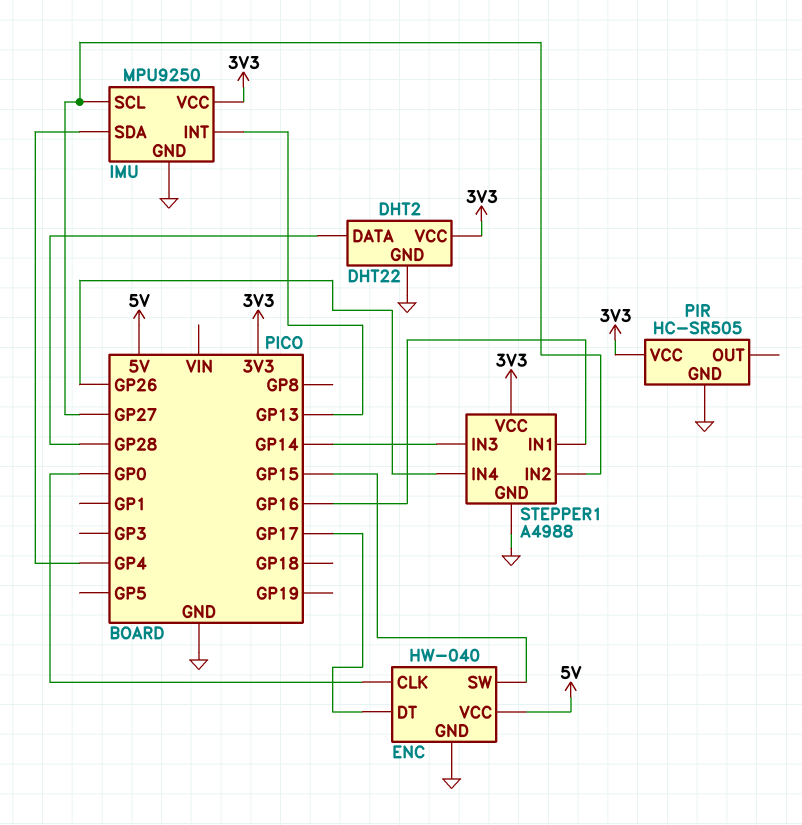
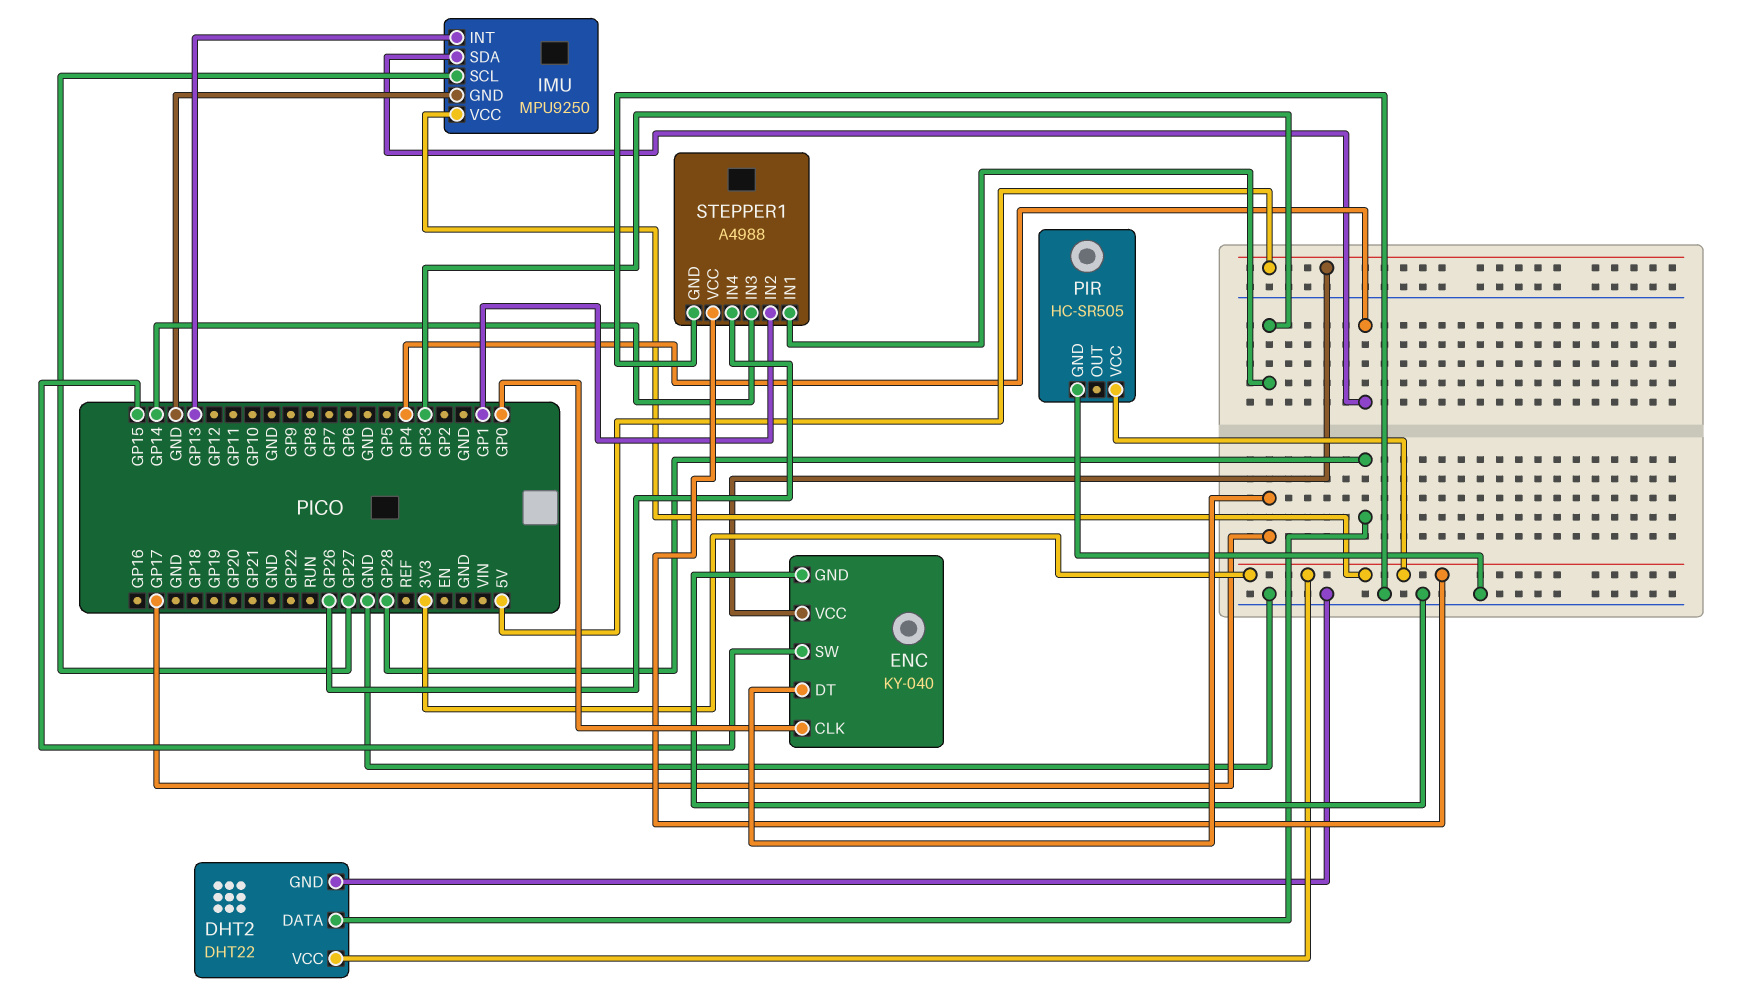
ENC: HW-040 -> KY-040
STEPPER1 pin IN1: GP16 -> GP3
STEPPER1 pin IN2: GP27 -> GP1

